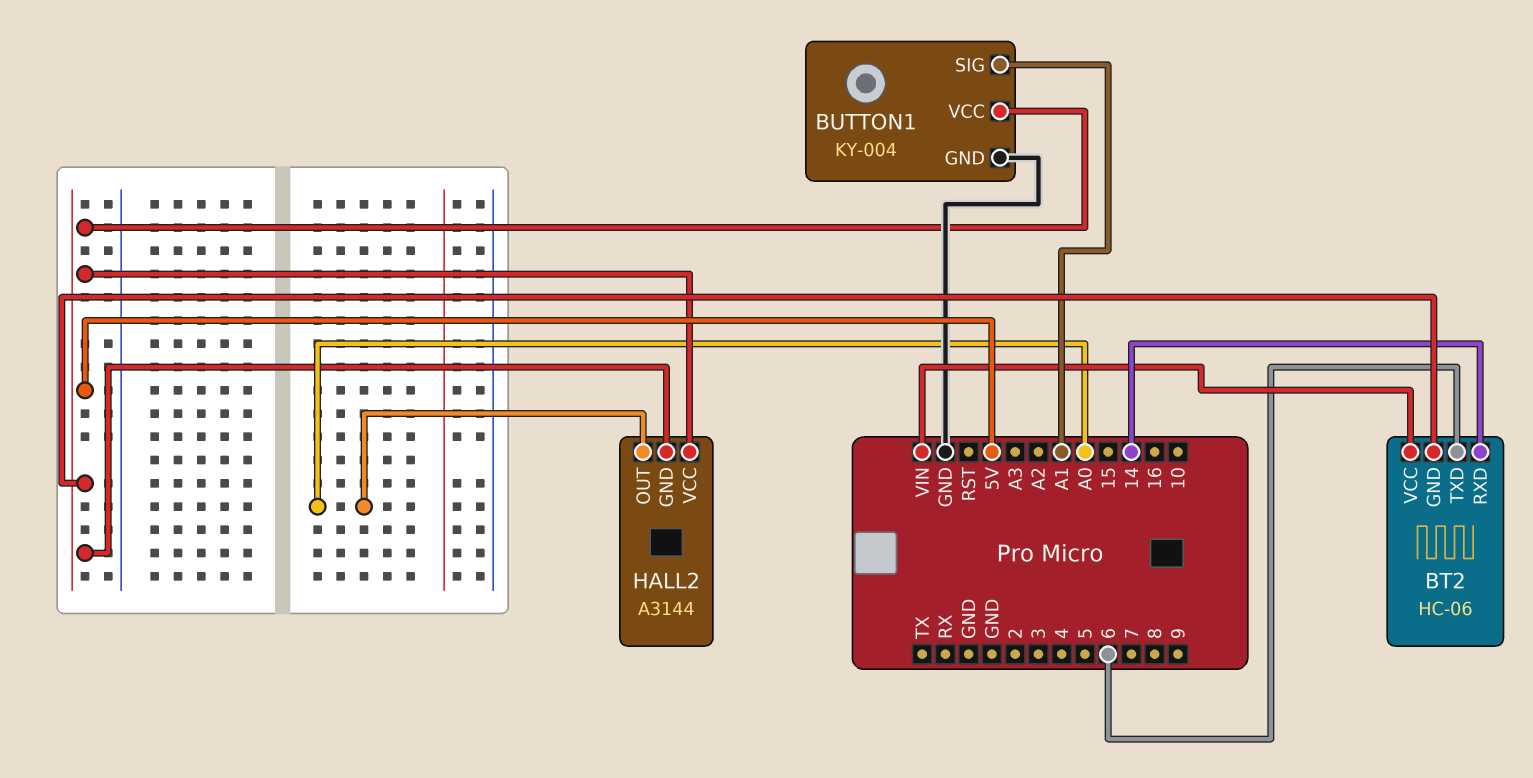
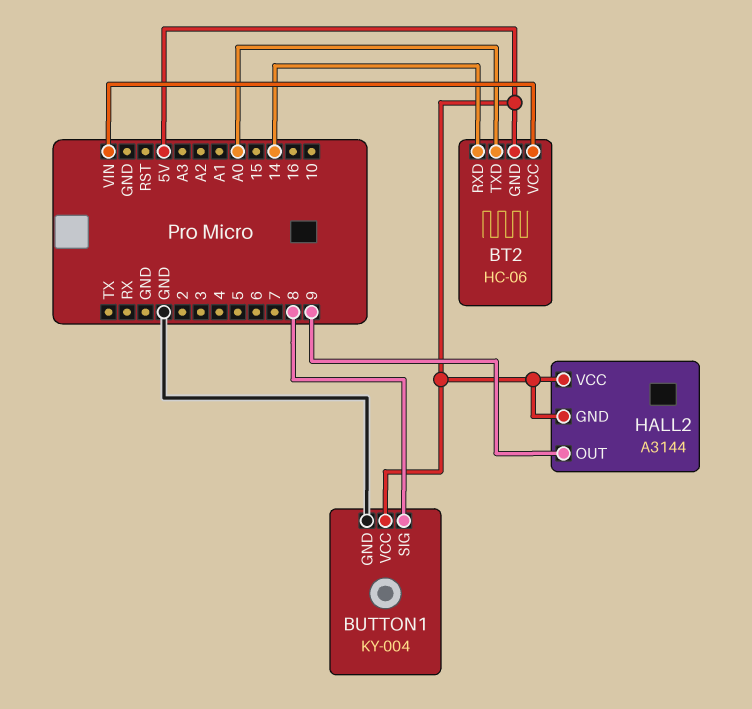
BT2 pin TXD: 6 -> A0
BUTTON1 pin SIG: A1 -> 8
HALL2 pin OUT: A0 -> 9

